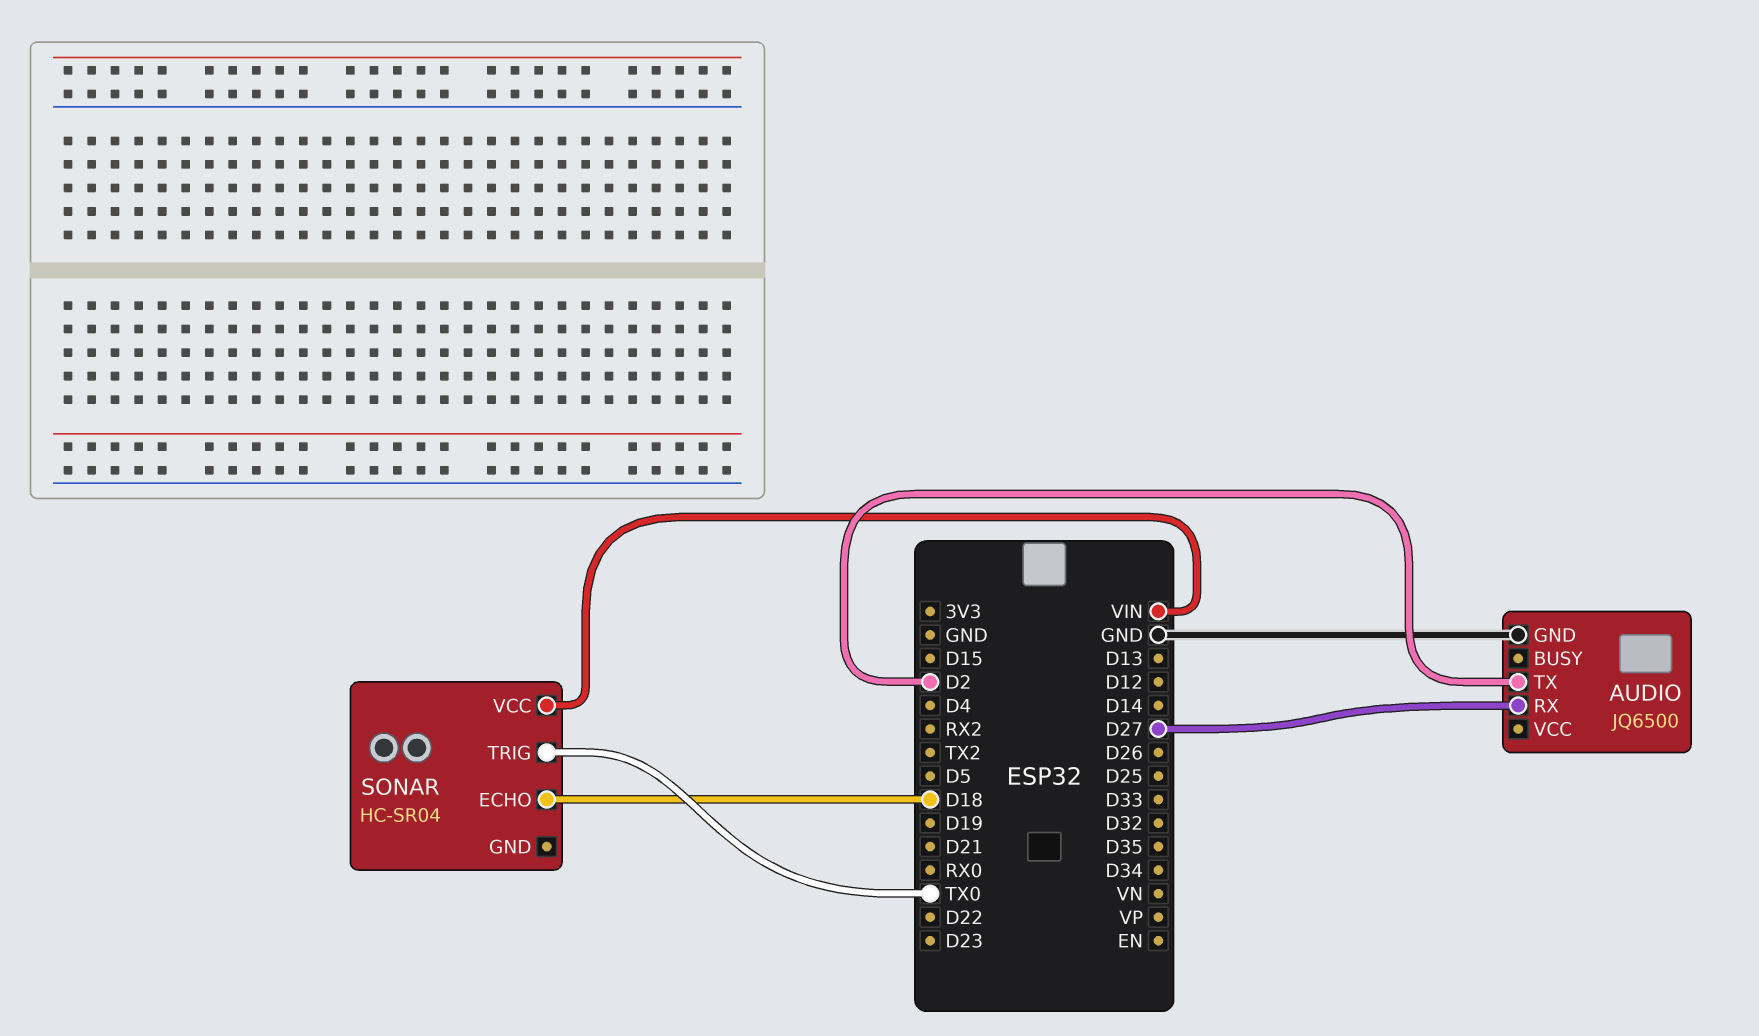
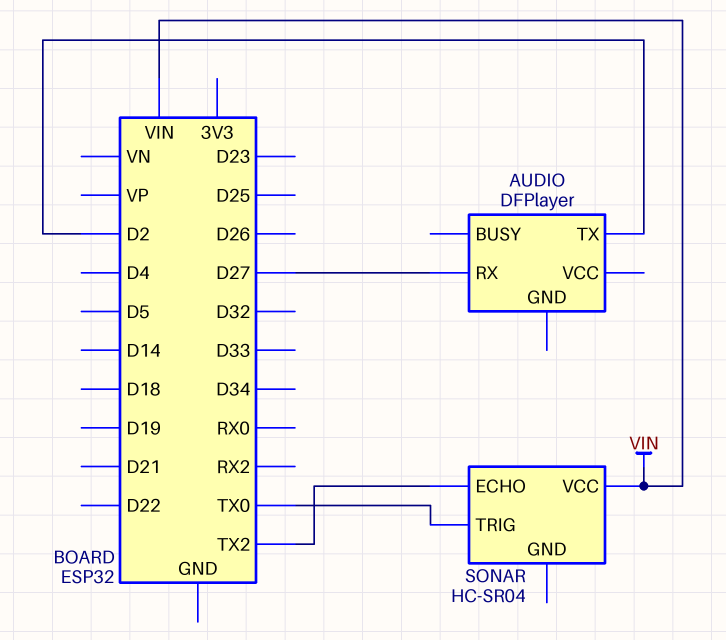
AUDIO: JQ6500 -> DFPlayer
AUDIO pin GND: GND -> none
SONAR pin ECHO: D18 -> TX2

